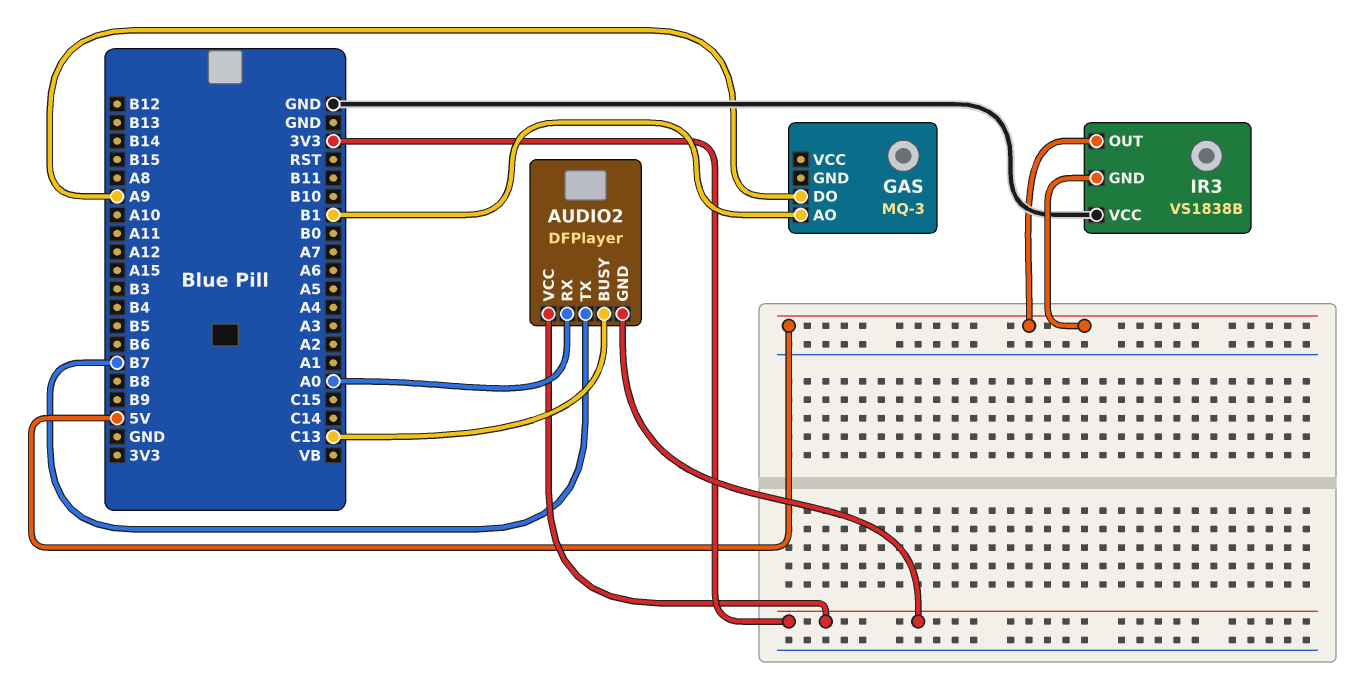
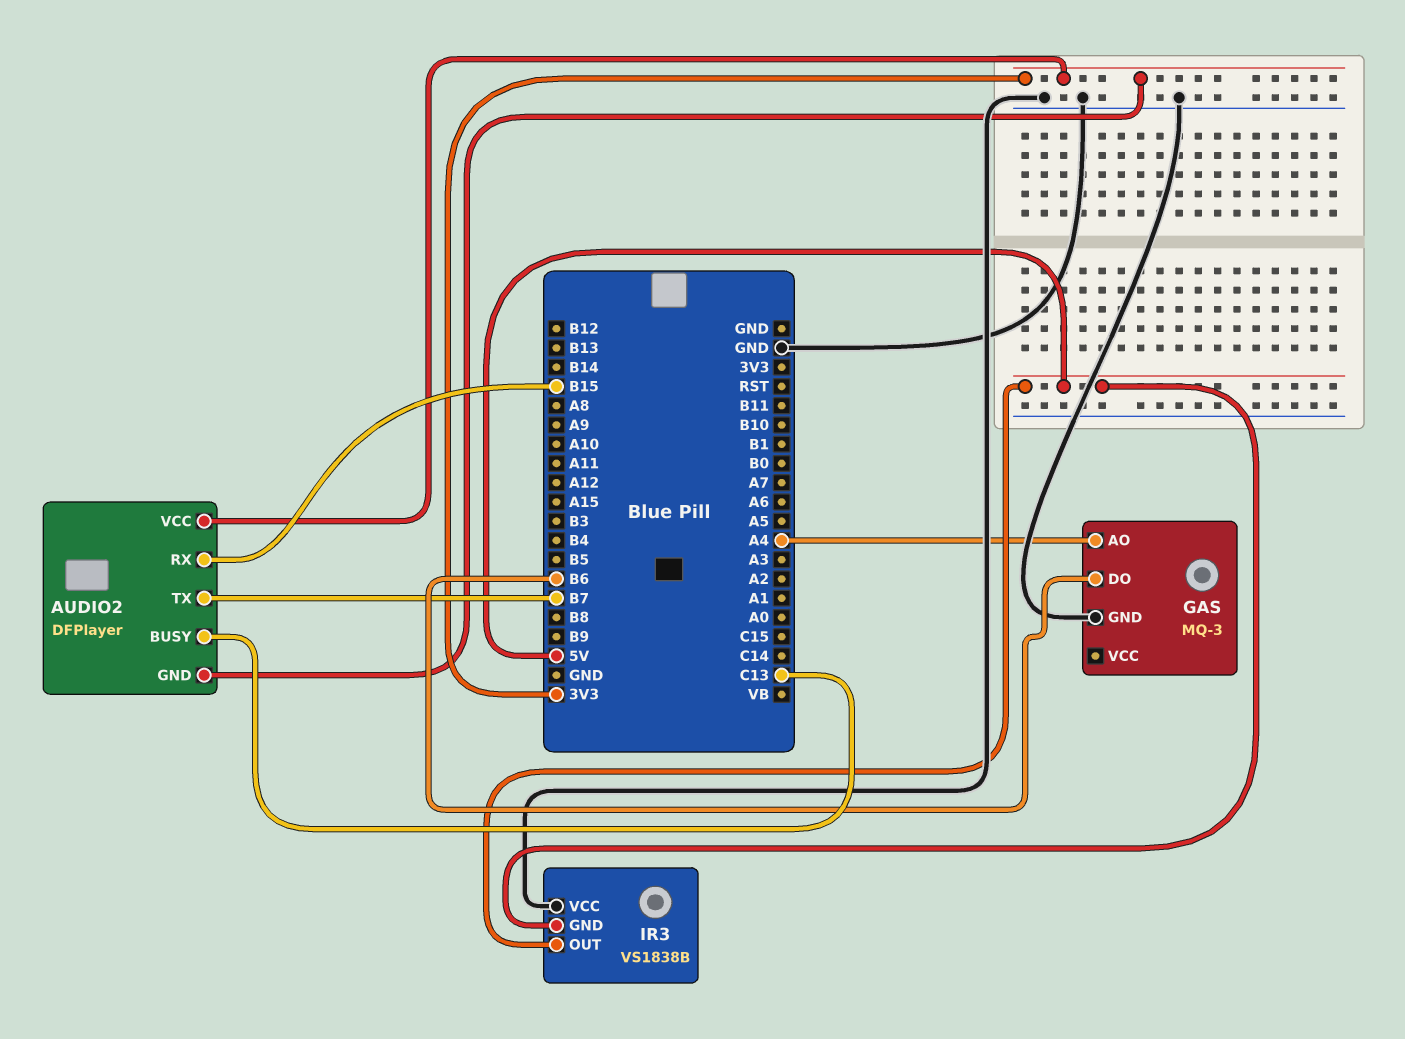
AUDIO2 pin RX: A0 -> B15
GAS pin AO: B1 -> A4
GAS pin DO: A9 -> B6
GAS pin GND: none -> GND

